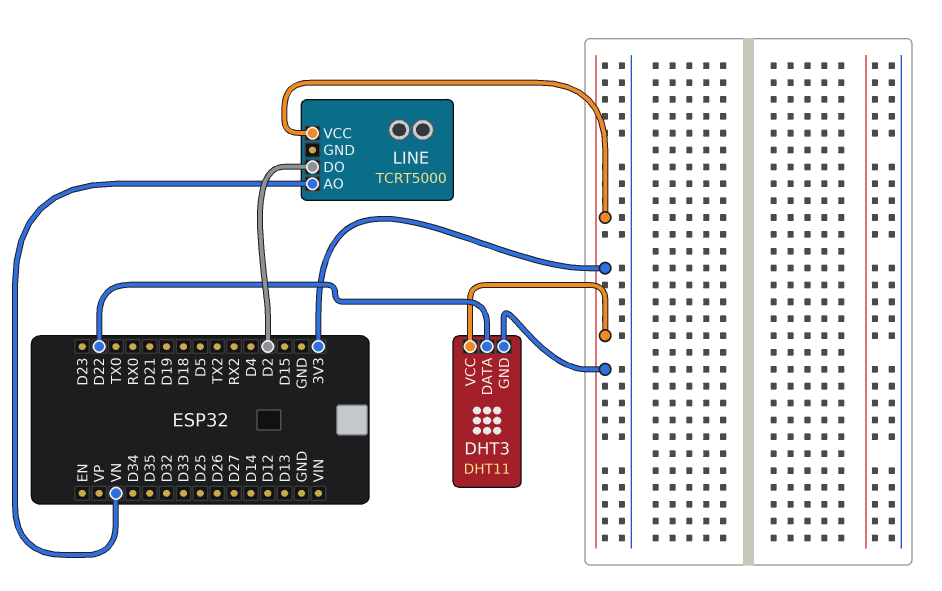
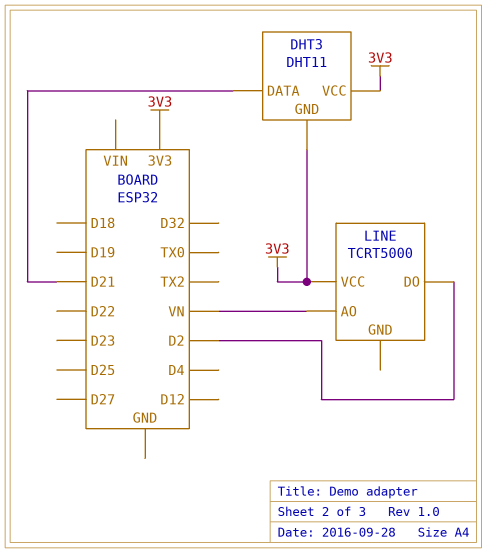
DHT3 pin DATA: D22 -> D21

